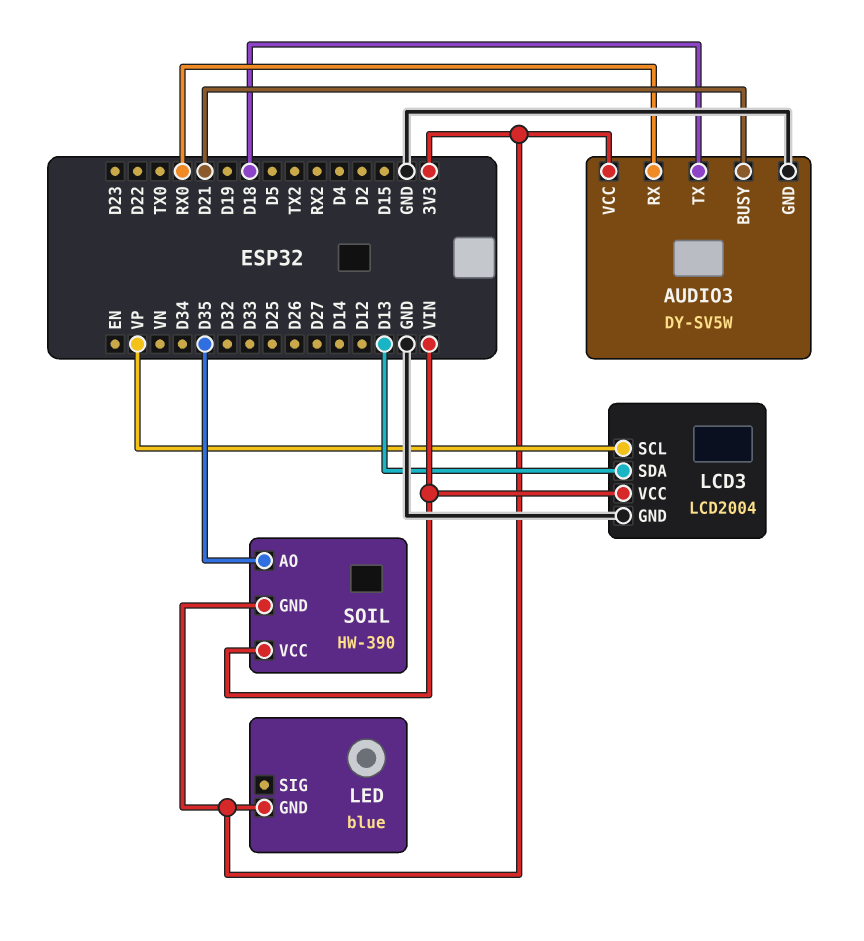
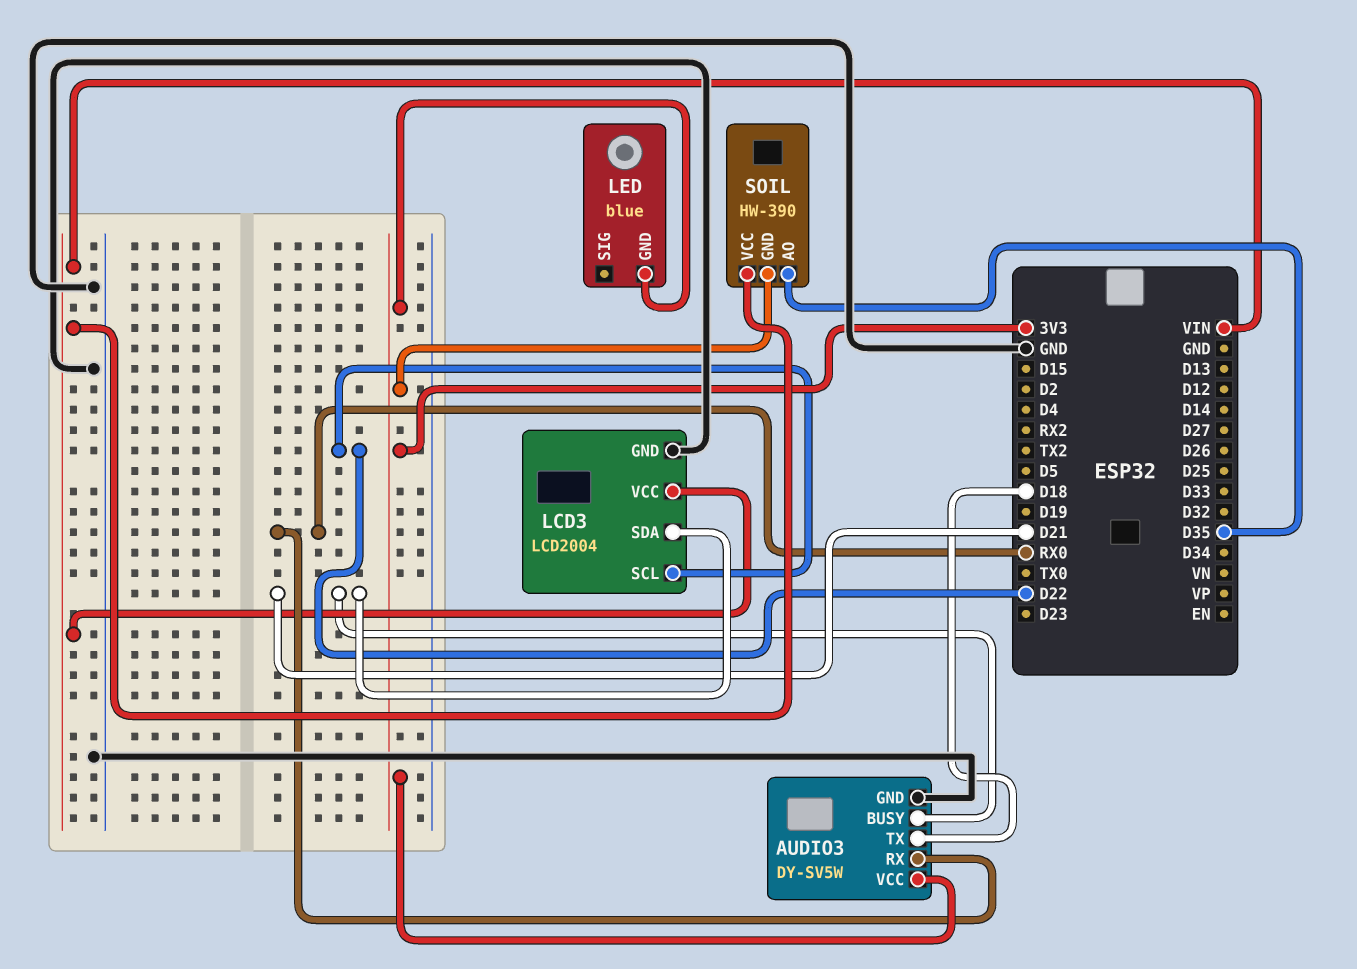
LCD3 pin SCL: VP -> D22
LCD3 pin SDA: D13 -> D21

